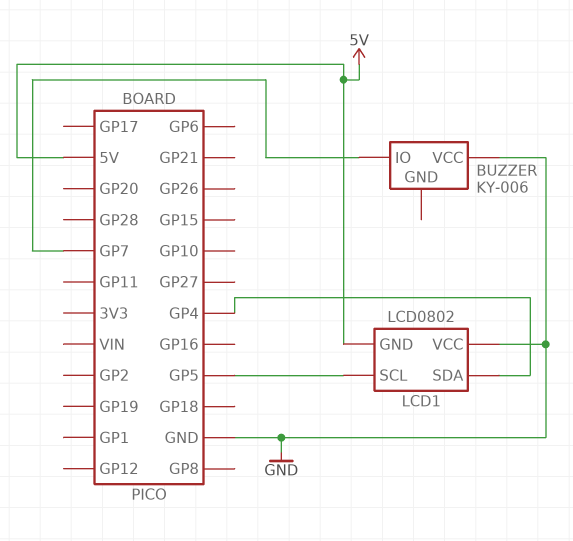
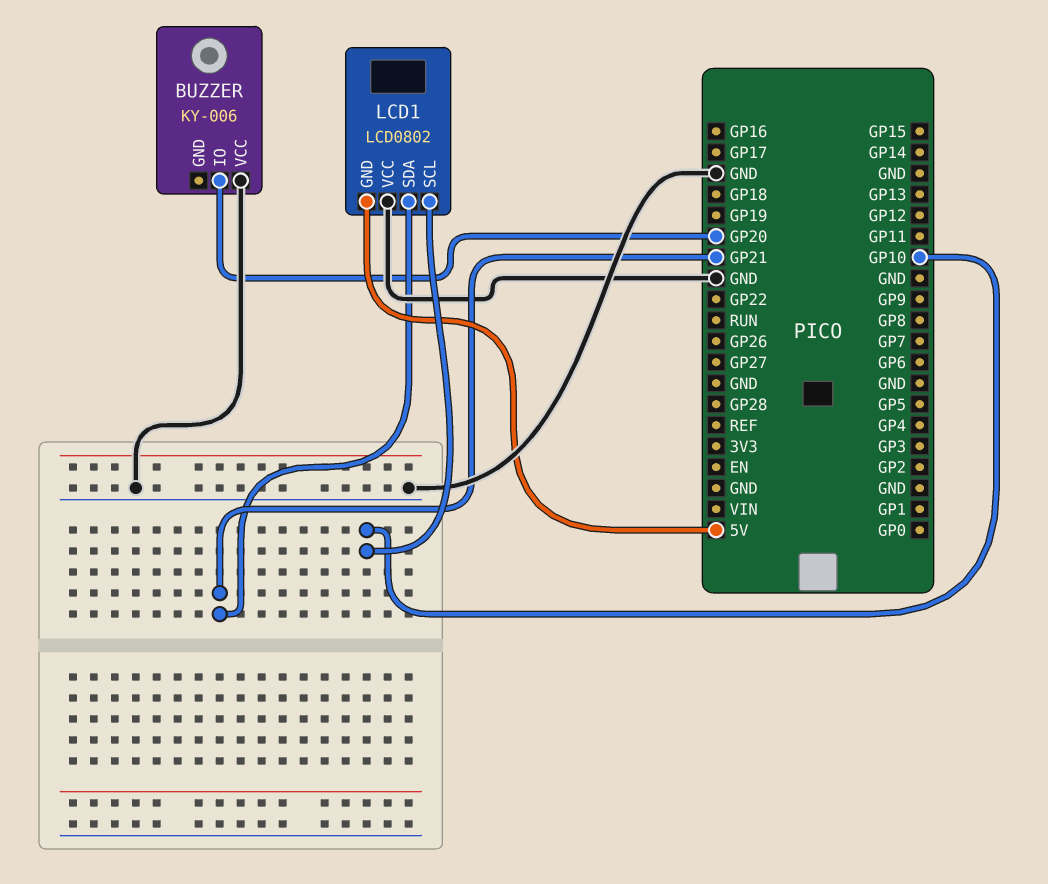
BUZZER pin IO: GP7 -> GP20
LCD1 pin SCL: GP5 -> GP10
LCD1 pin SDA: GP4 -> GP21

